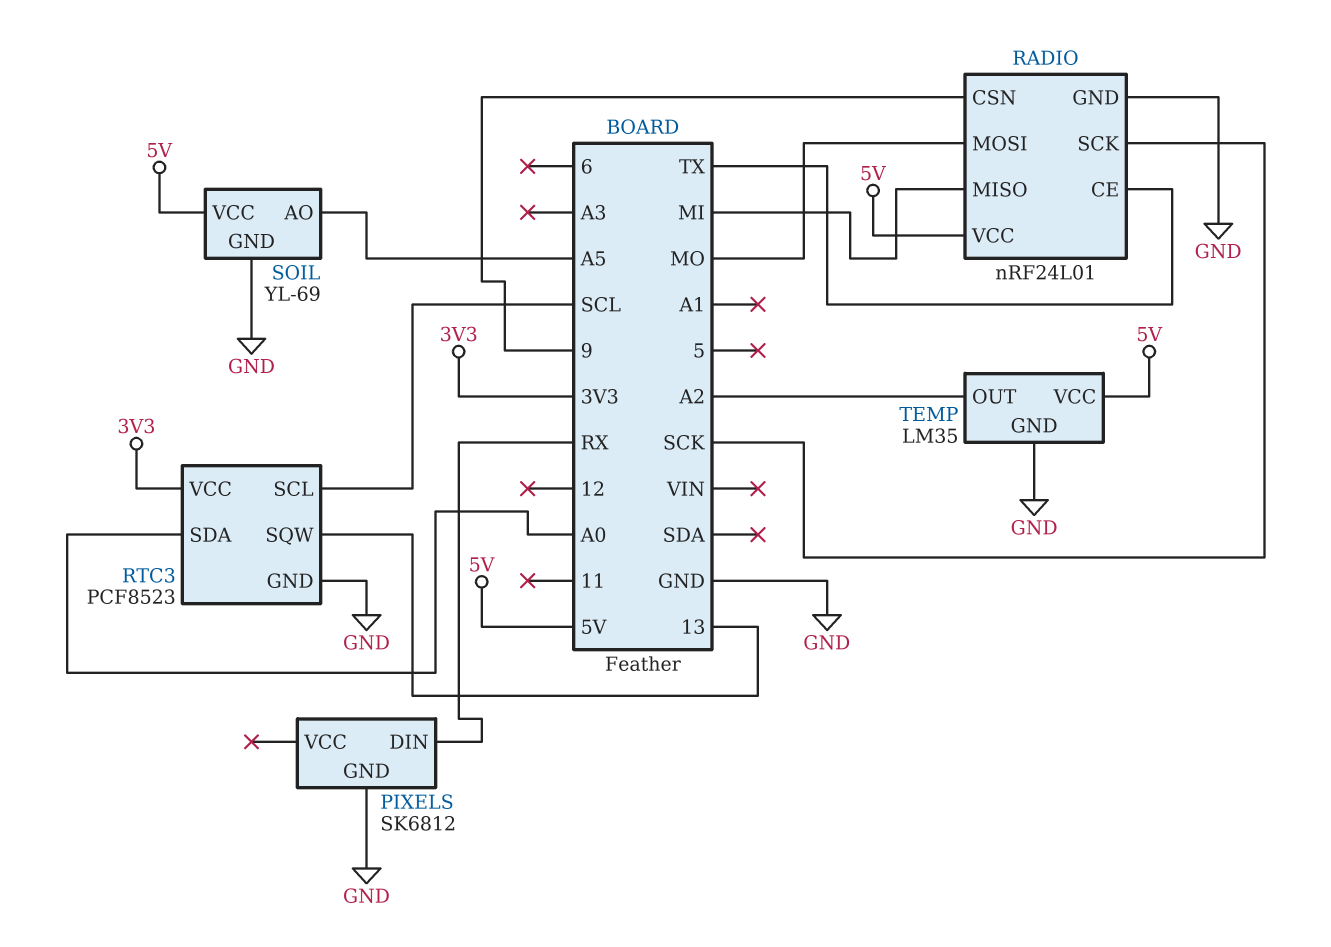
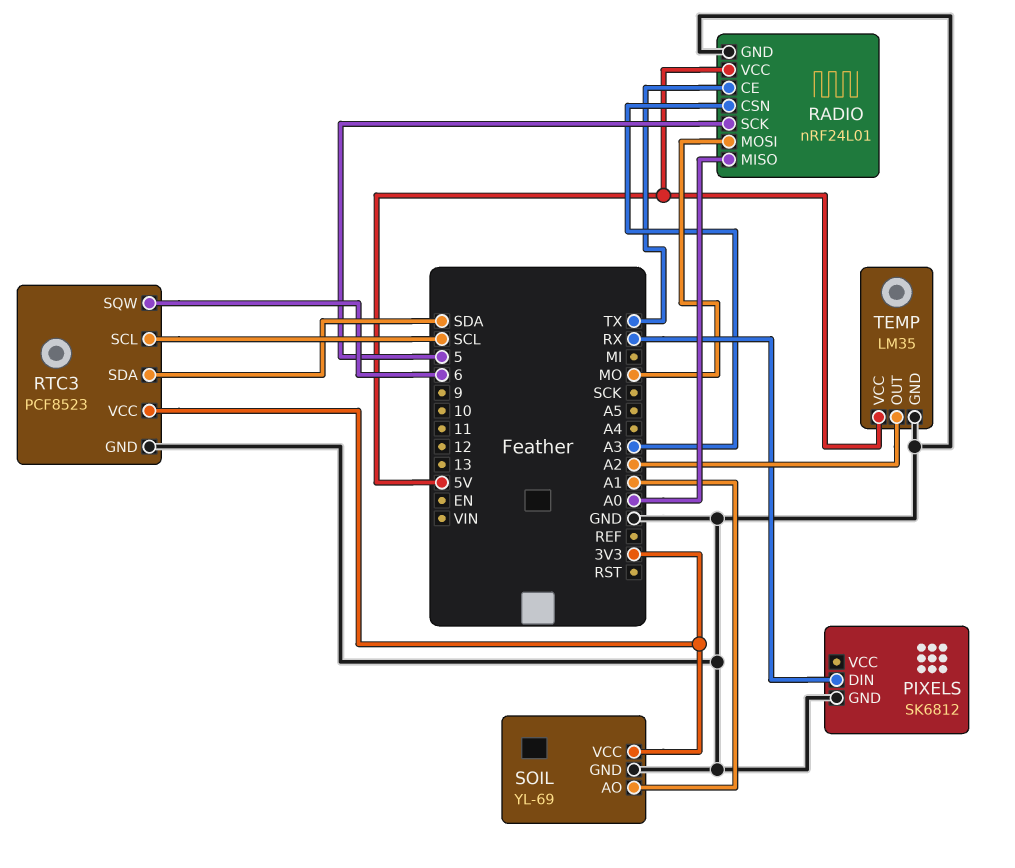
RADIO pin CSN: 9 -> A3
RADIO pin MISO: MI -> A0
RADIO pin SCK: SCK -> 5
RTC3 pin SDA: A0 -> SDA
RTC3 pin SQW: 13 -> 6
SOIL pin AO: A5 -> A1
SOIL pin VCC: 5V -> 3V3

